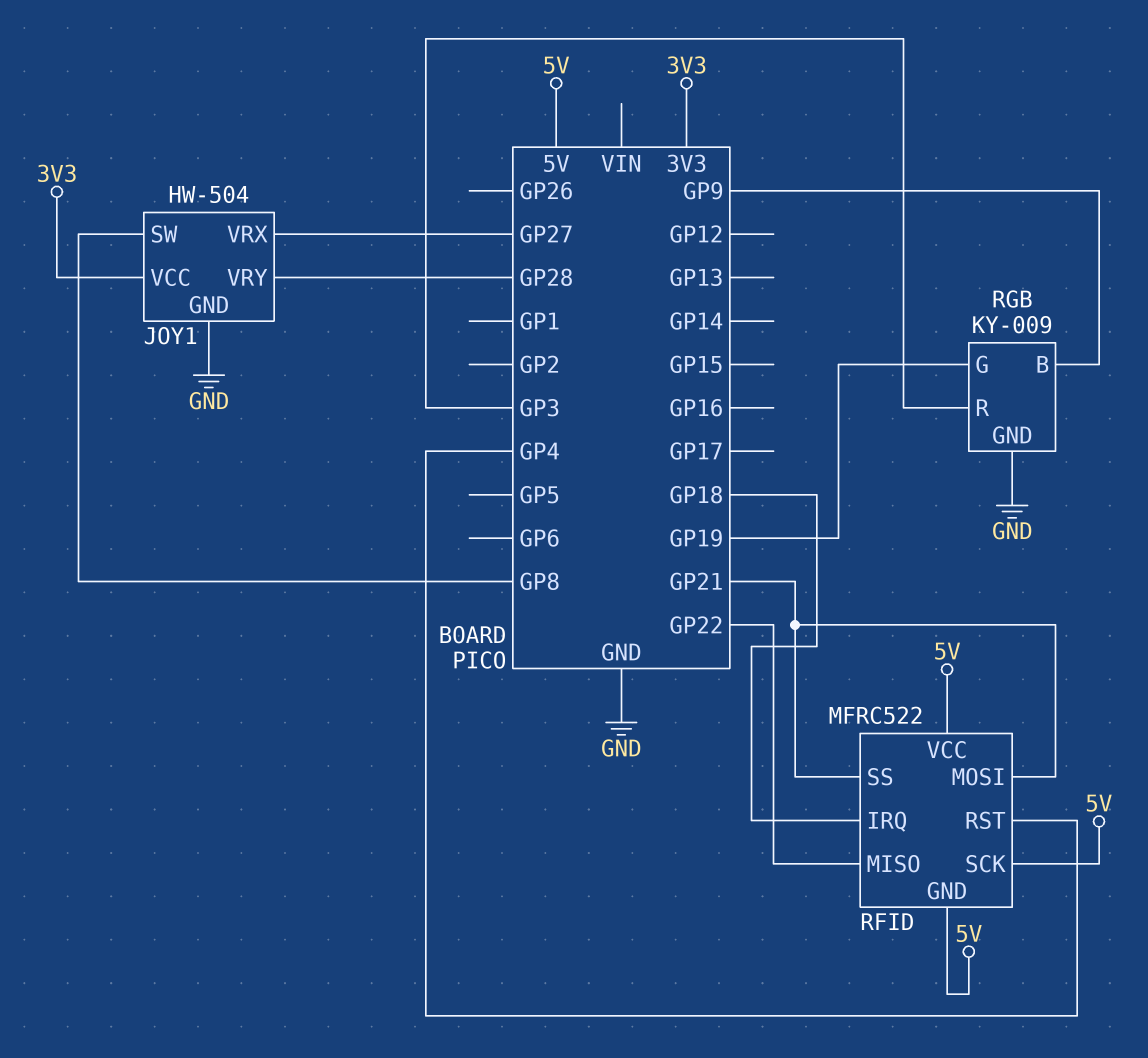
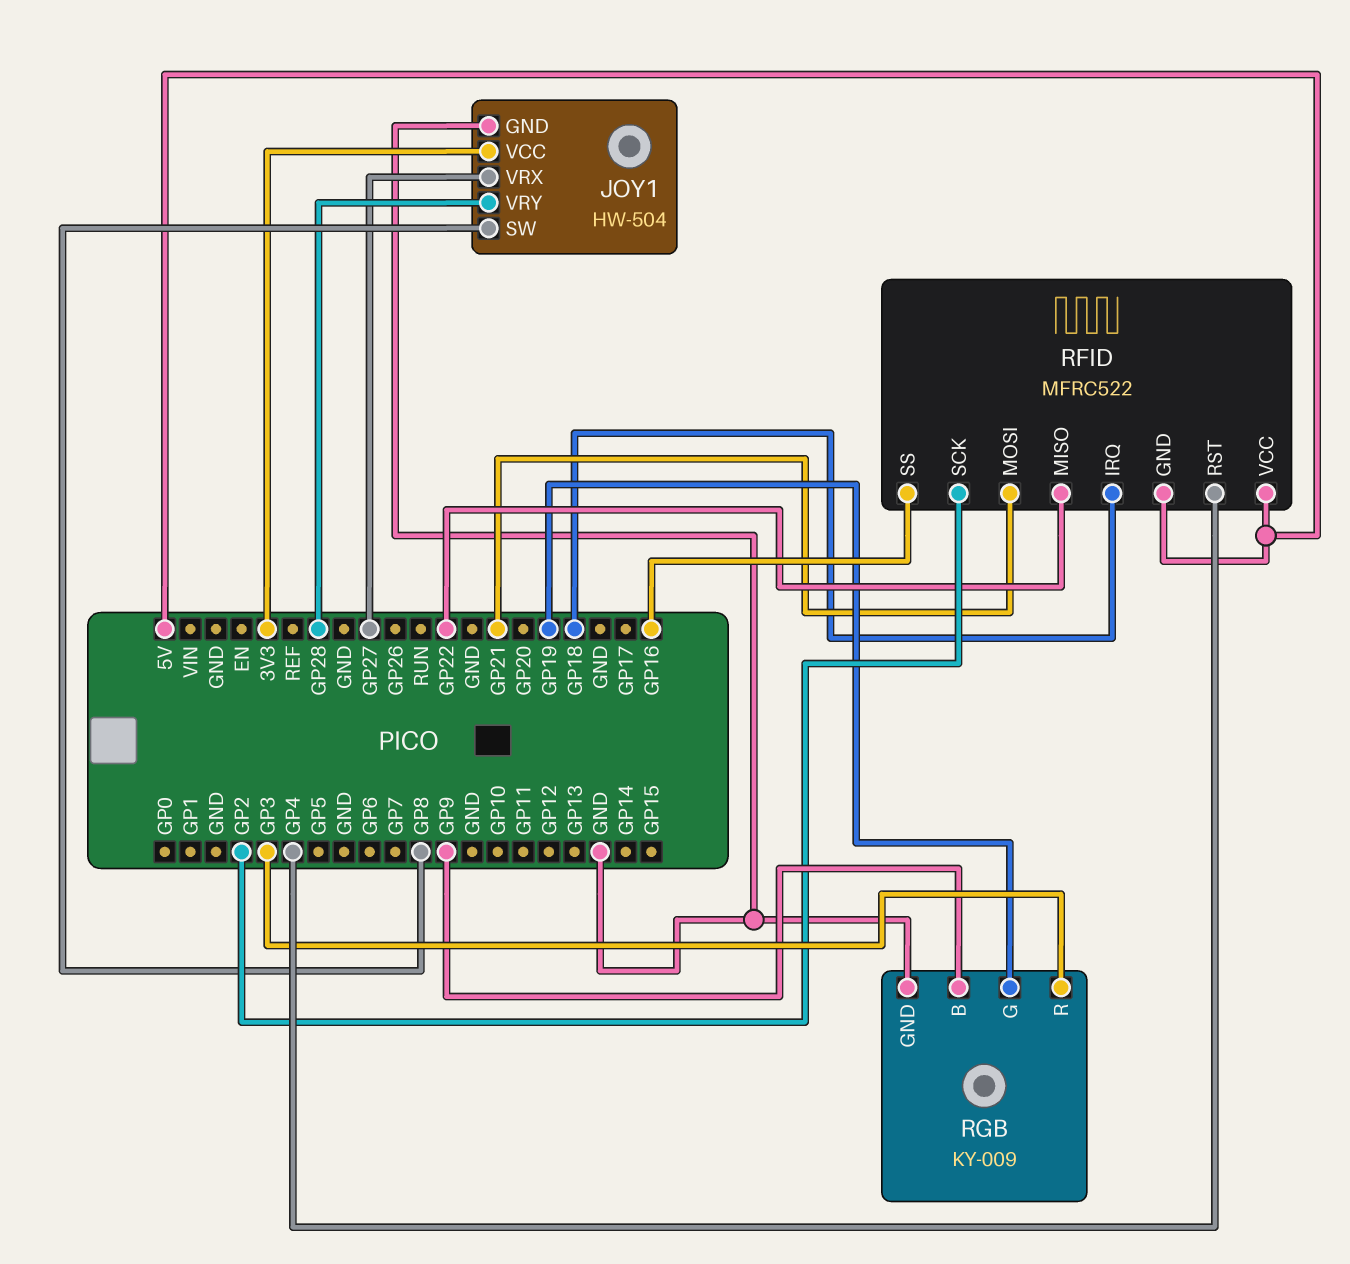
RFID pin SCK: 5V -> GP2
RFID pin SS: GP21 -> GP16

